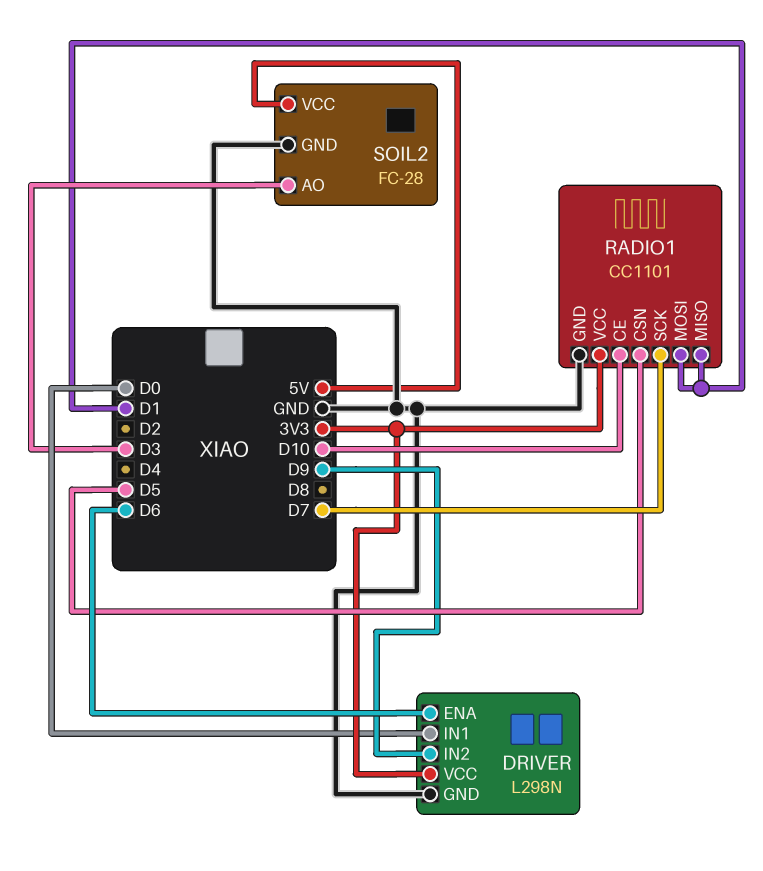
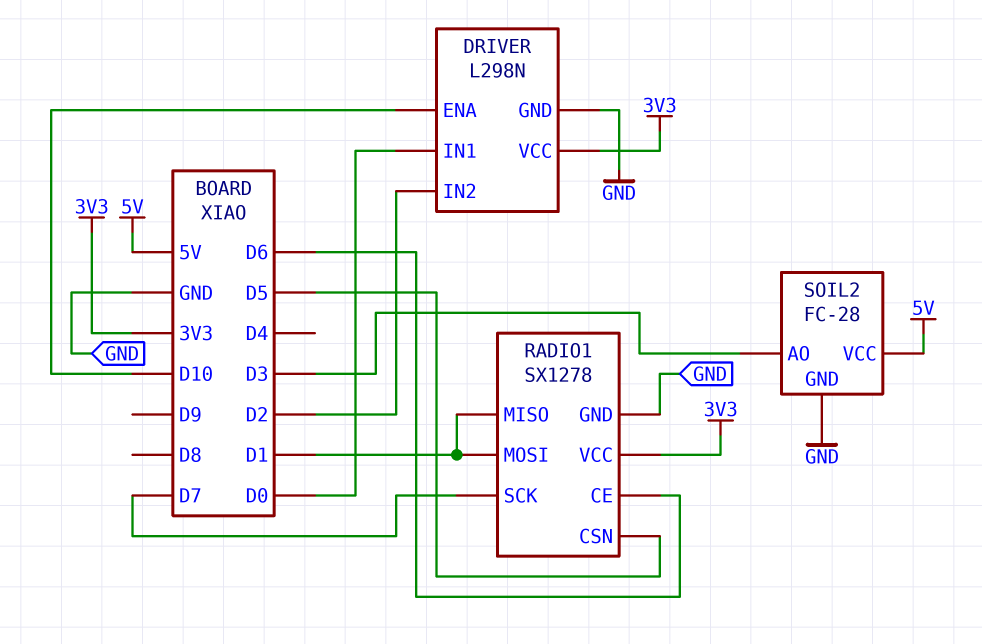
DRIVER pin ENA: D6 -> D10
DRIVER pin IN2: D9 -> D2
RADIO1: CC1101 -> SX1278
RADIO1 pin CE: D10 -> D6

